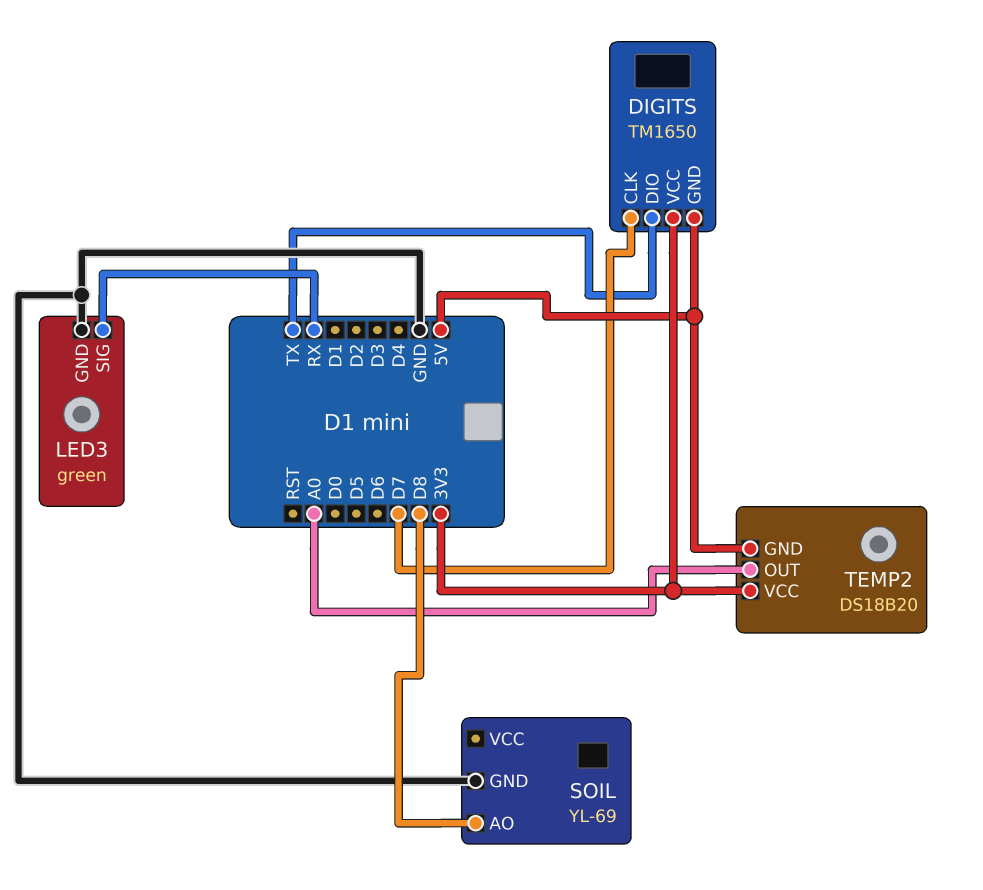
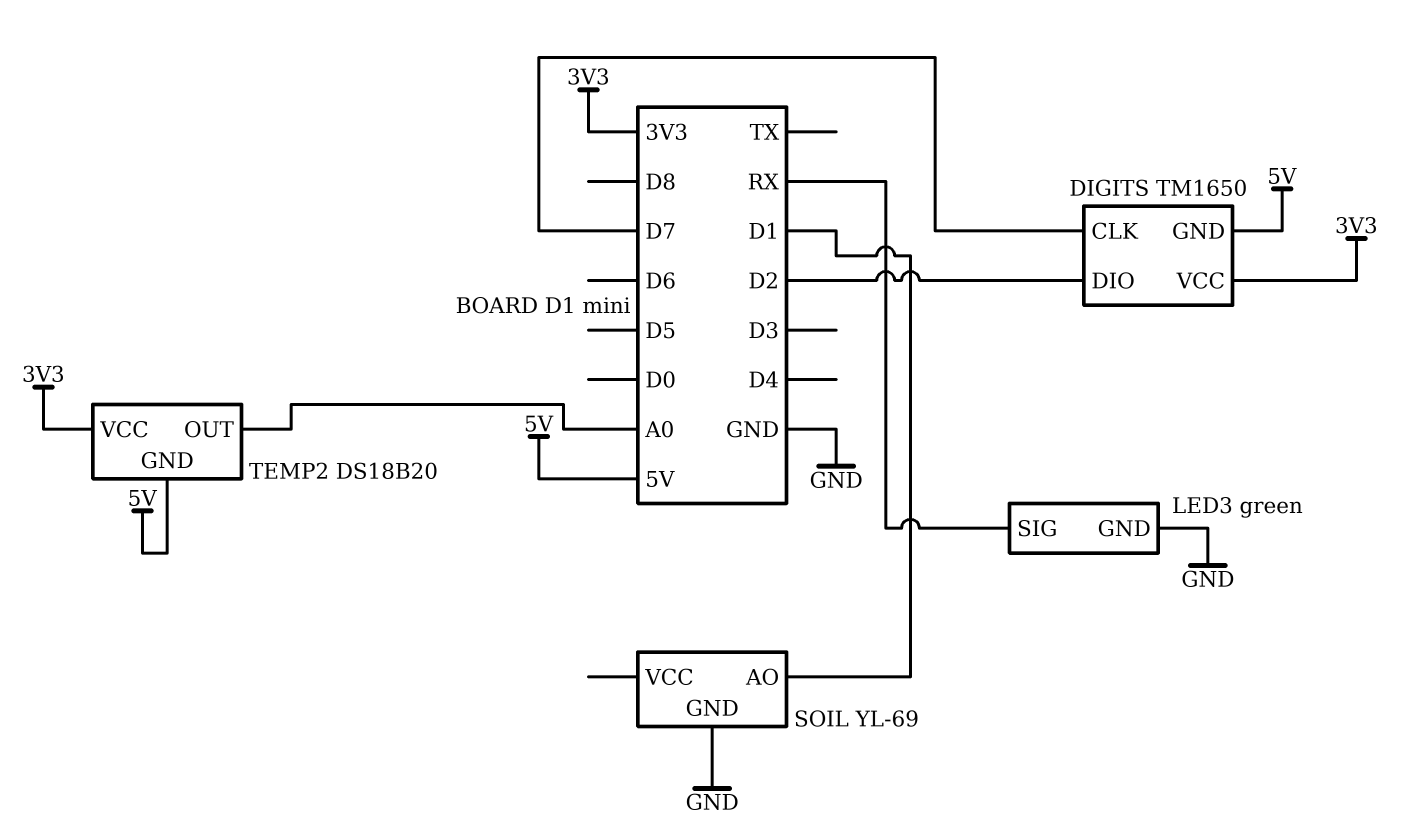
DIGITS pin DIO: TX -> D2
SOIL pin AO: D8 -> D1

